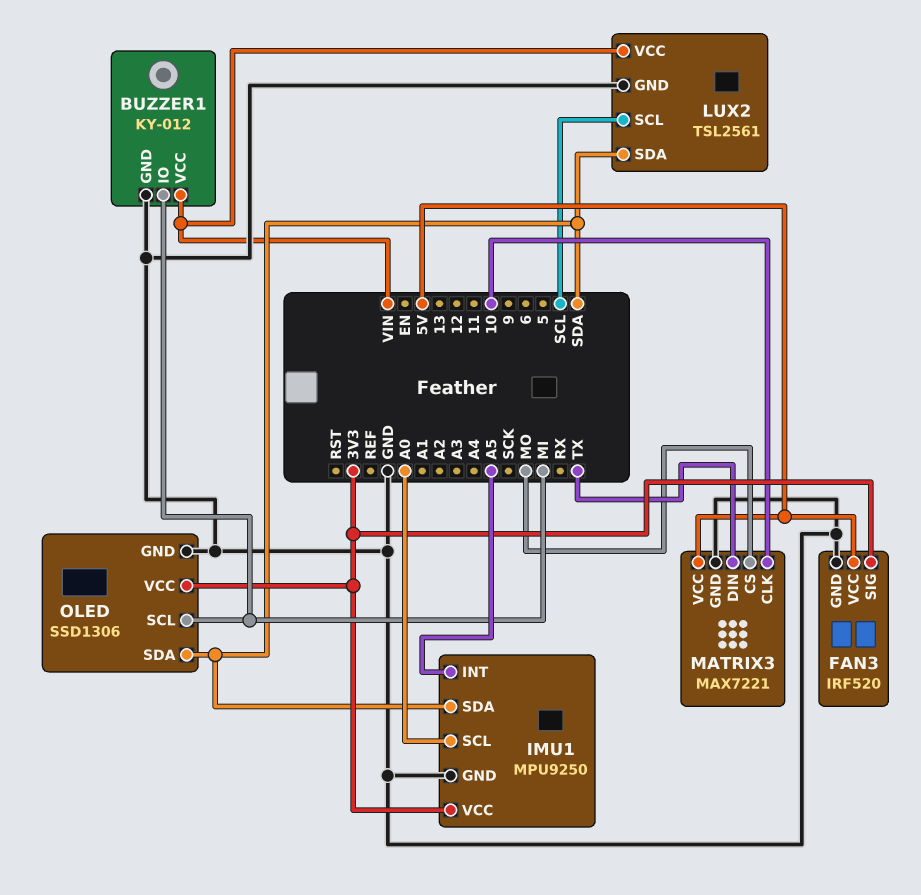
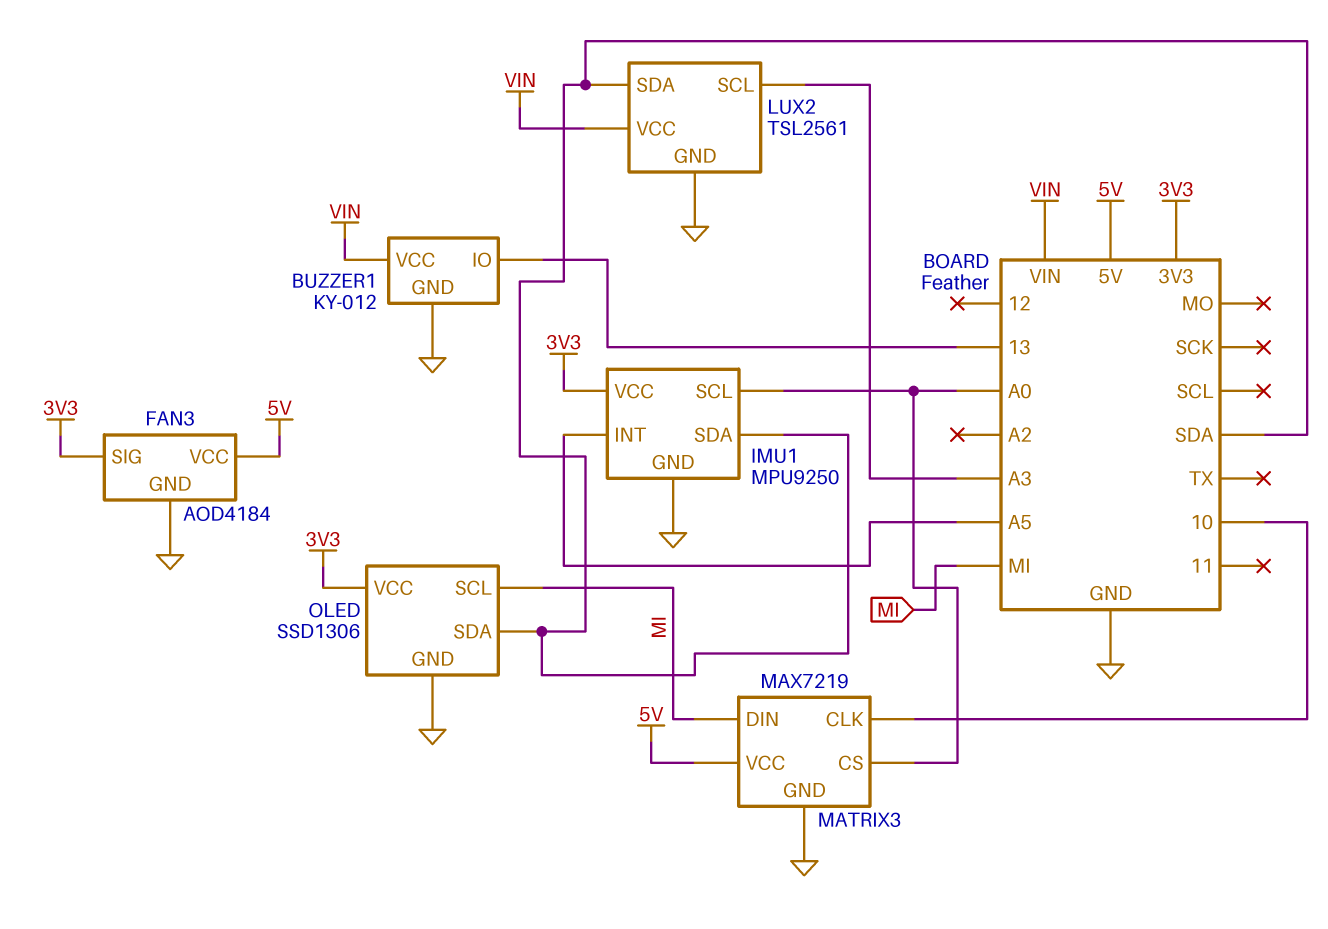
BUZZER1 pin IO: MI -> 13
FAN3: IRF520 -> AOD4184
LUX2 pin SCL: SCL -> A3
MATRIX3: MAX7221 -> MAX7219
MATRIX3 pin CS: MO -> A0
MATRIX3 pin DIN: TX -> MI

